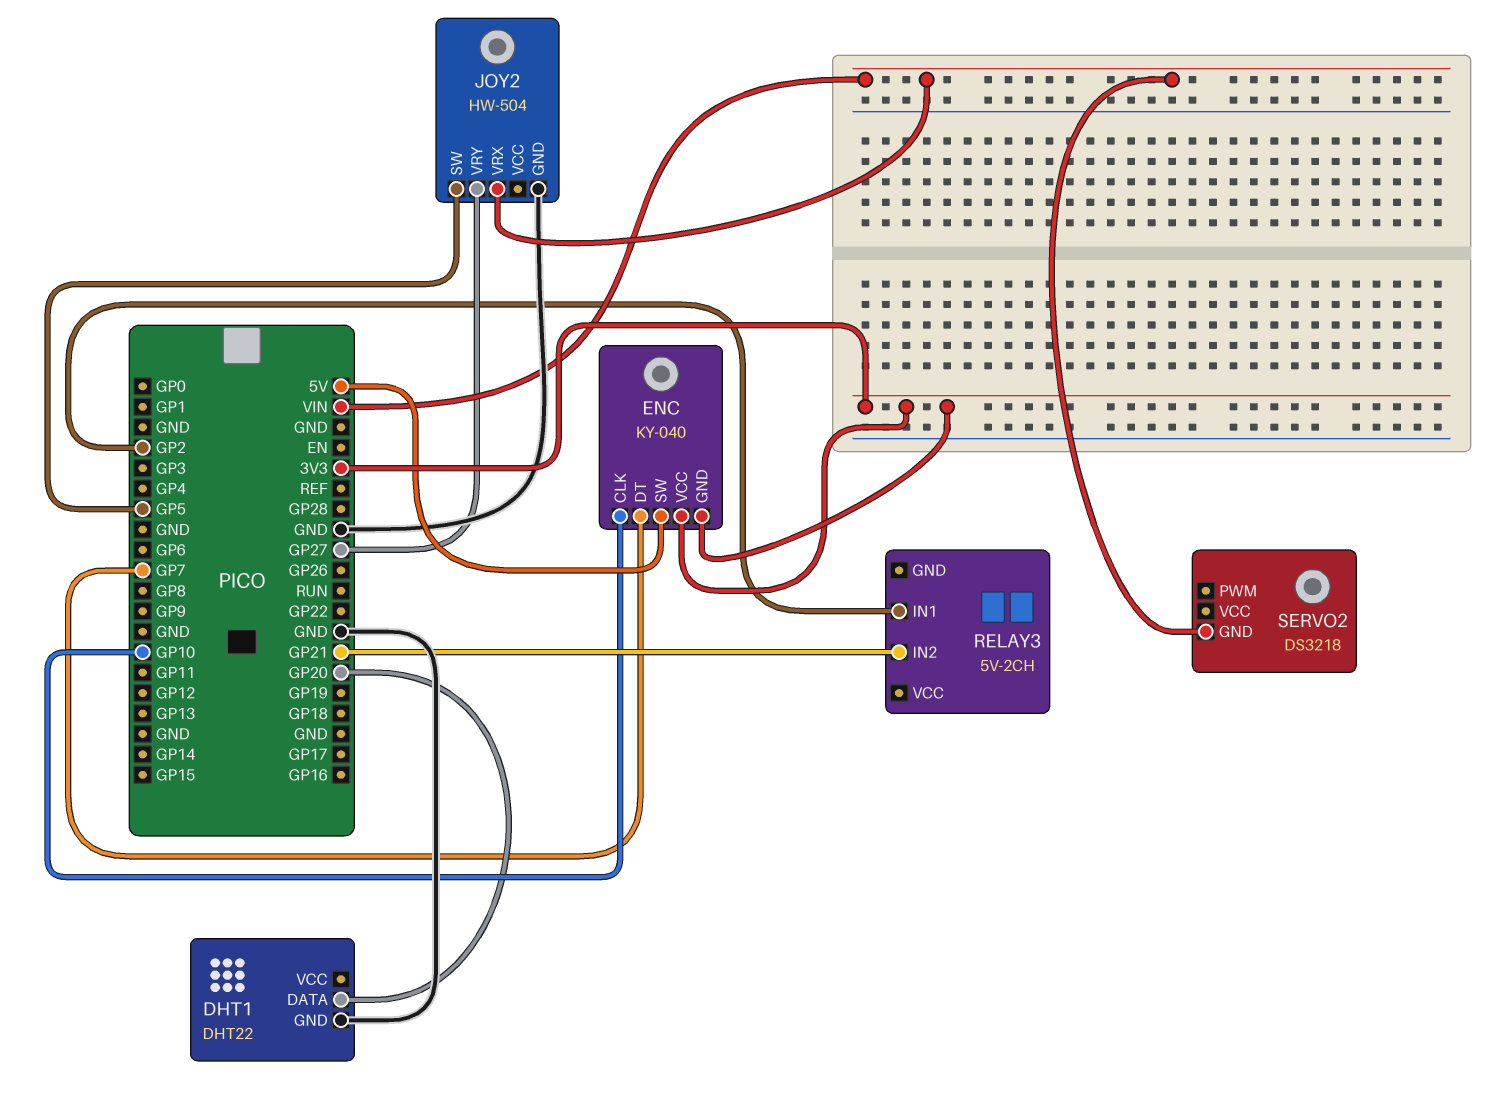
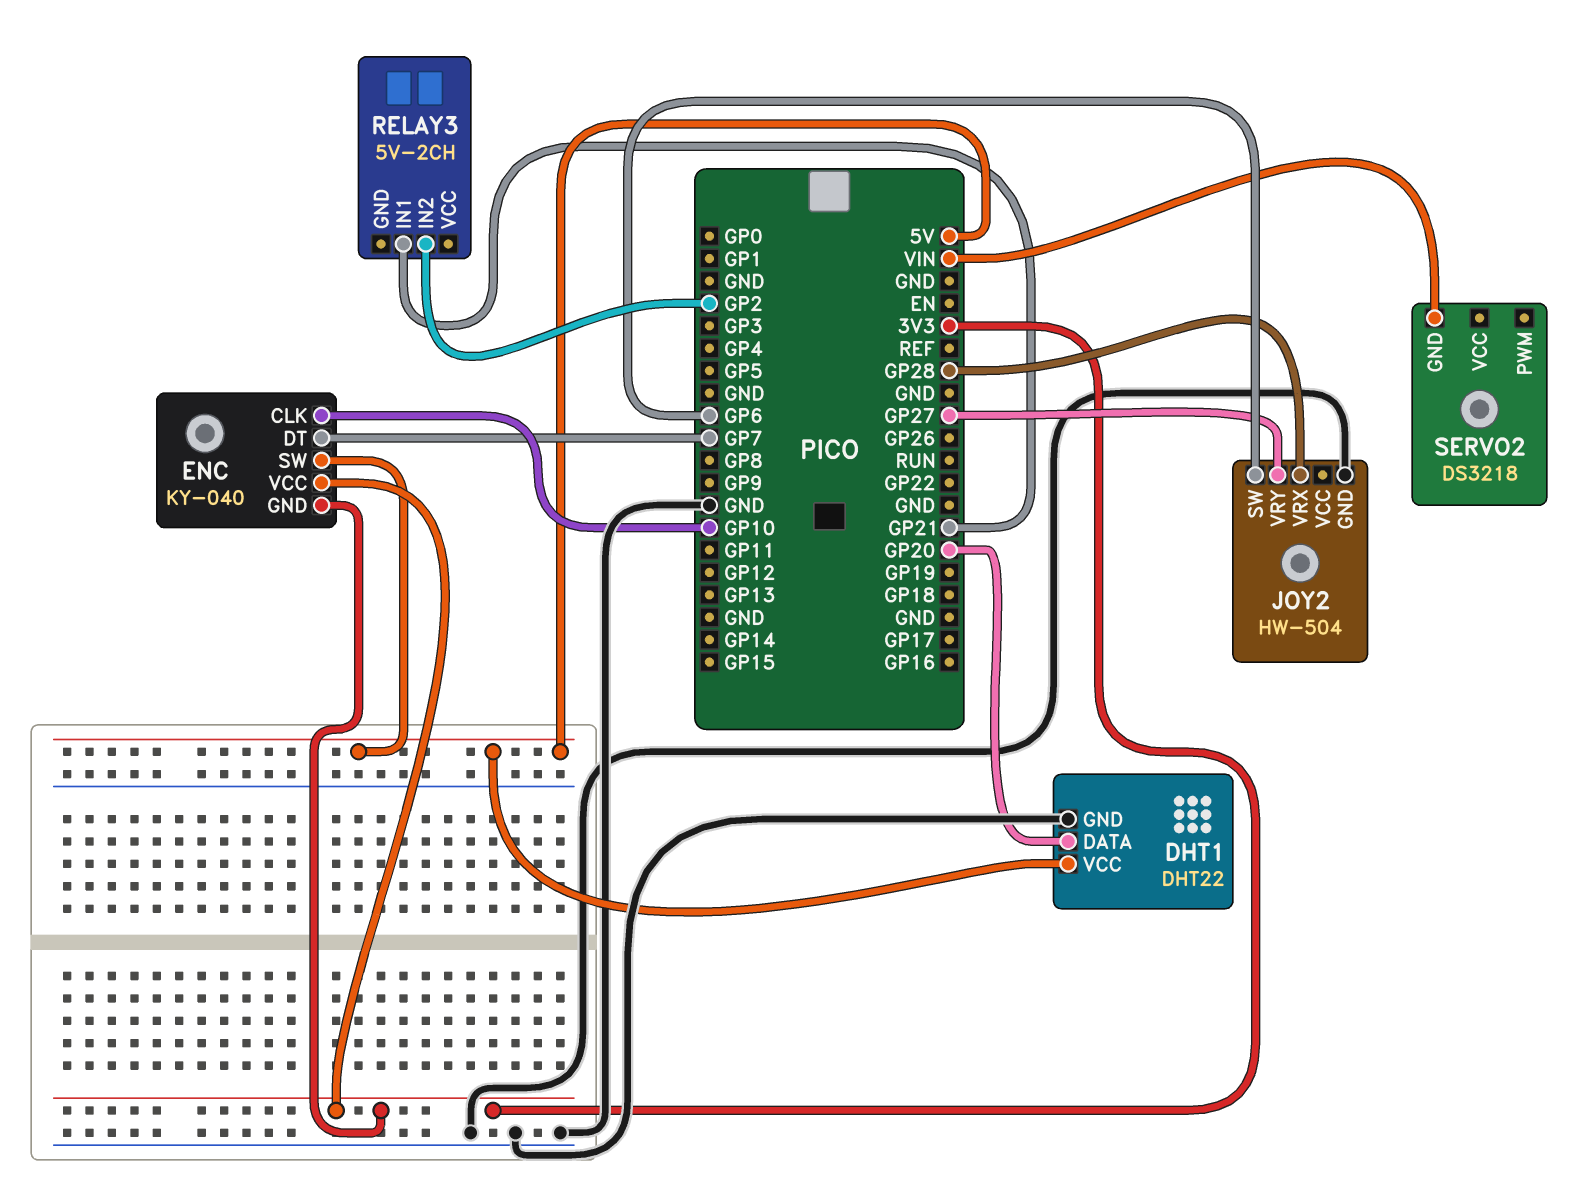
DHT1 pin VCC: none -> 5V
JOY2 pin SW: GP5 -> GP6
JOY2 pin VRX: VIN -> GP28
RELAY3 pin IN1: GP2 -> GP21
RELAY3 pin IN2: GP21 -> GP2

